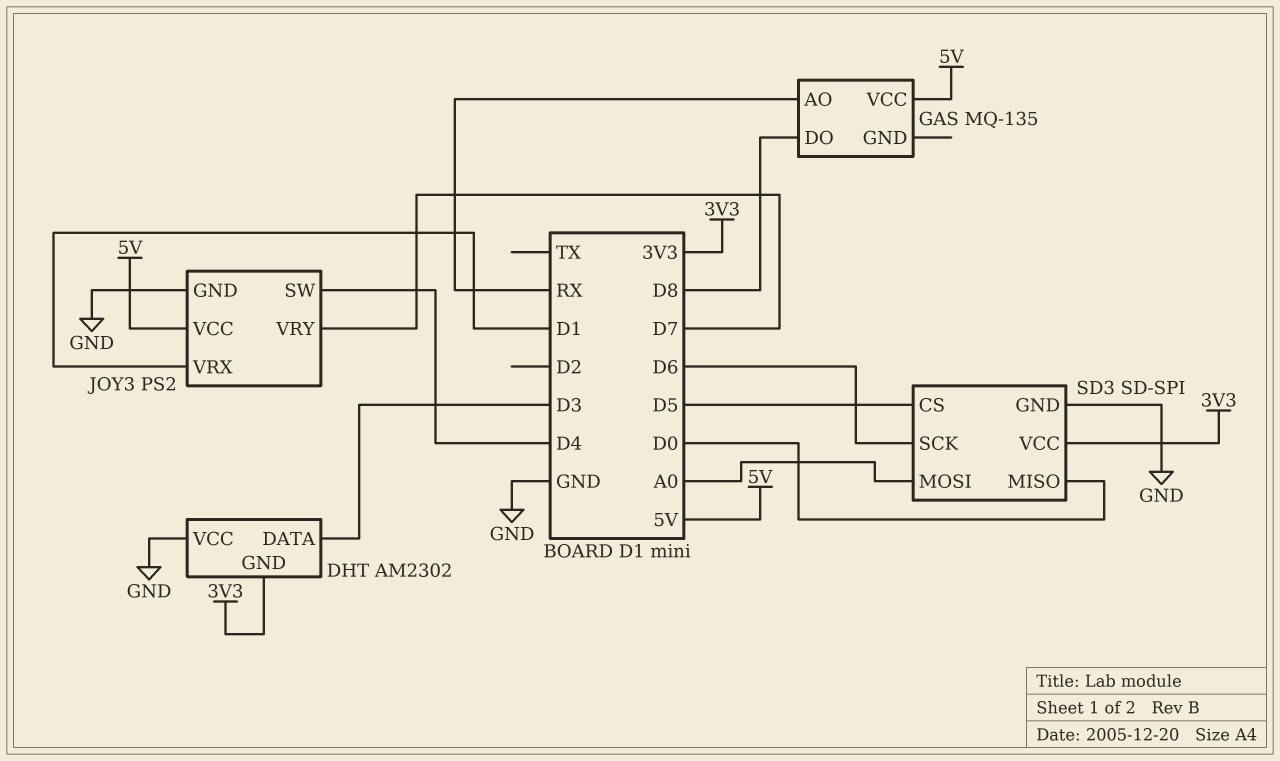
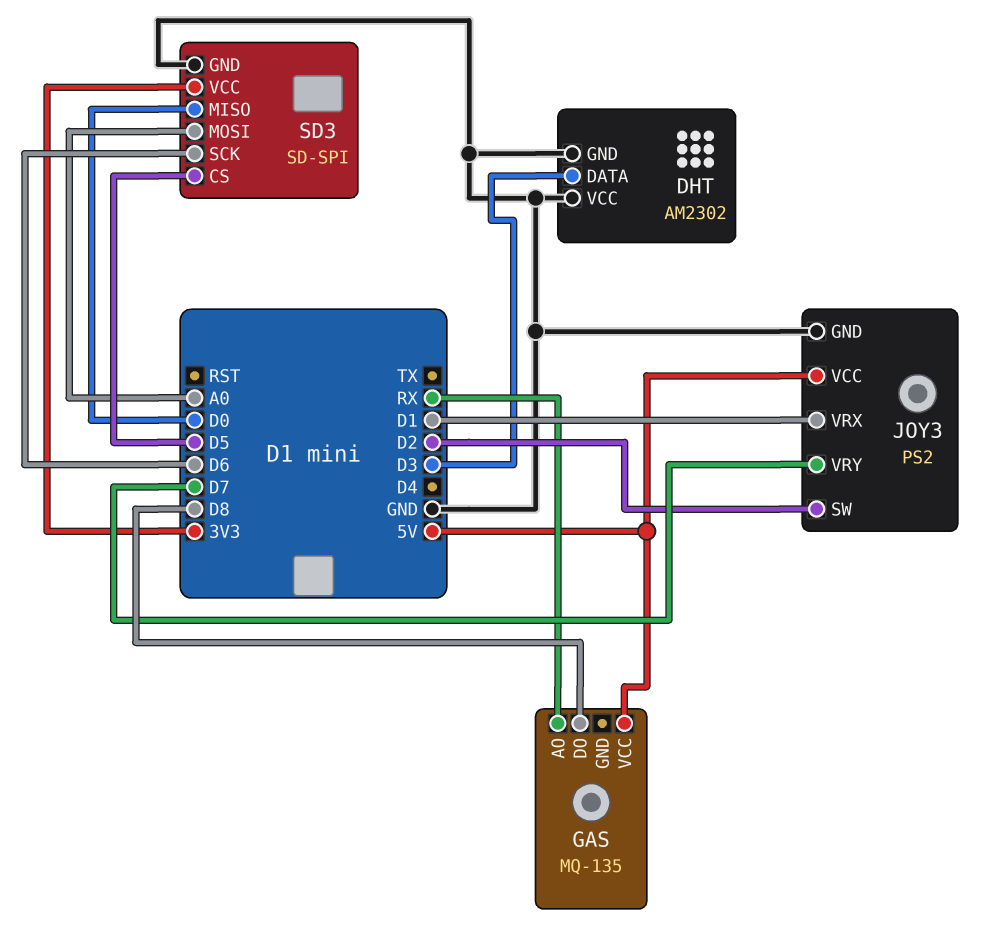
DHT pin GND: 3V3 -> GND
JOY3 pin SW: D4 -> D2

